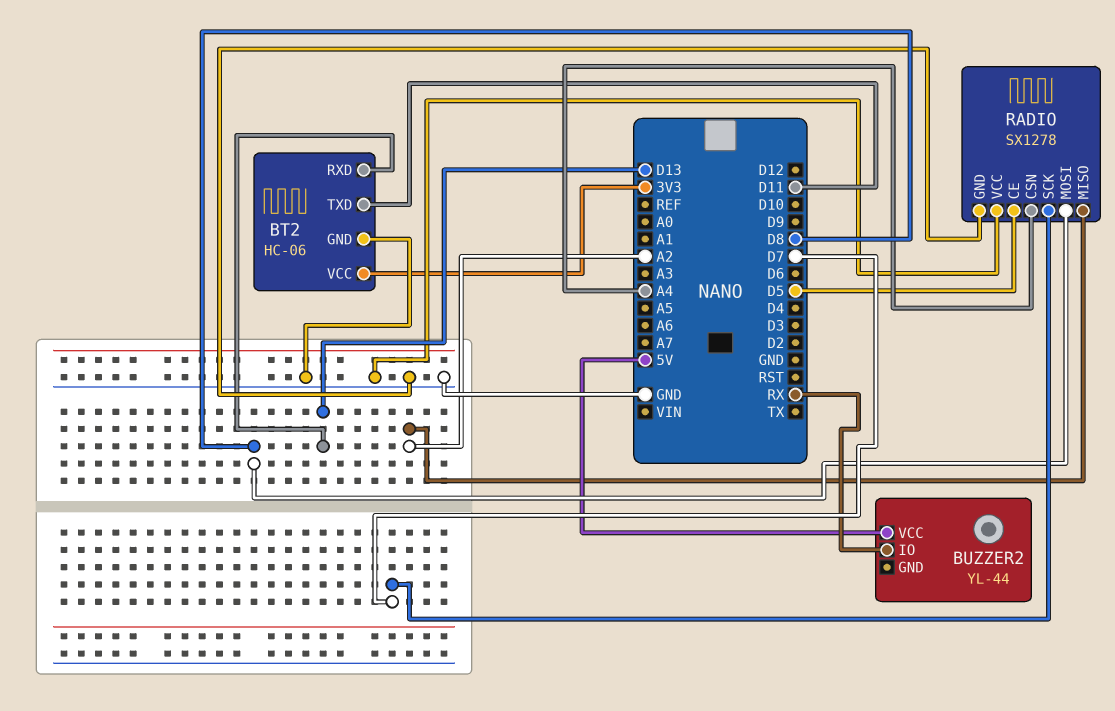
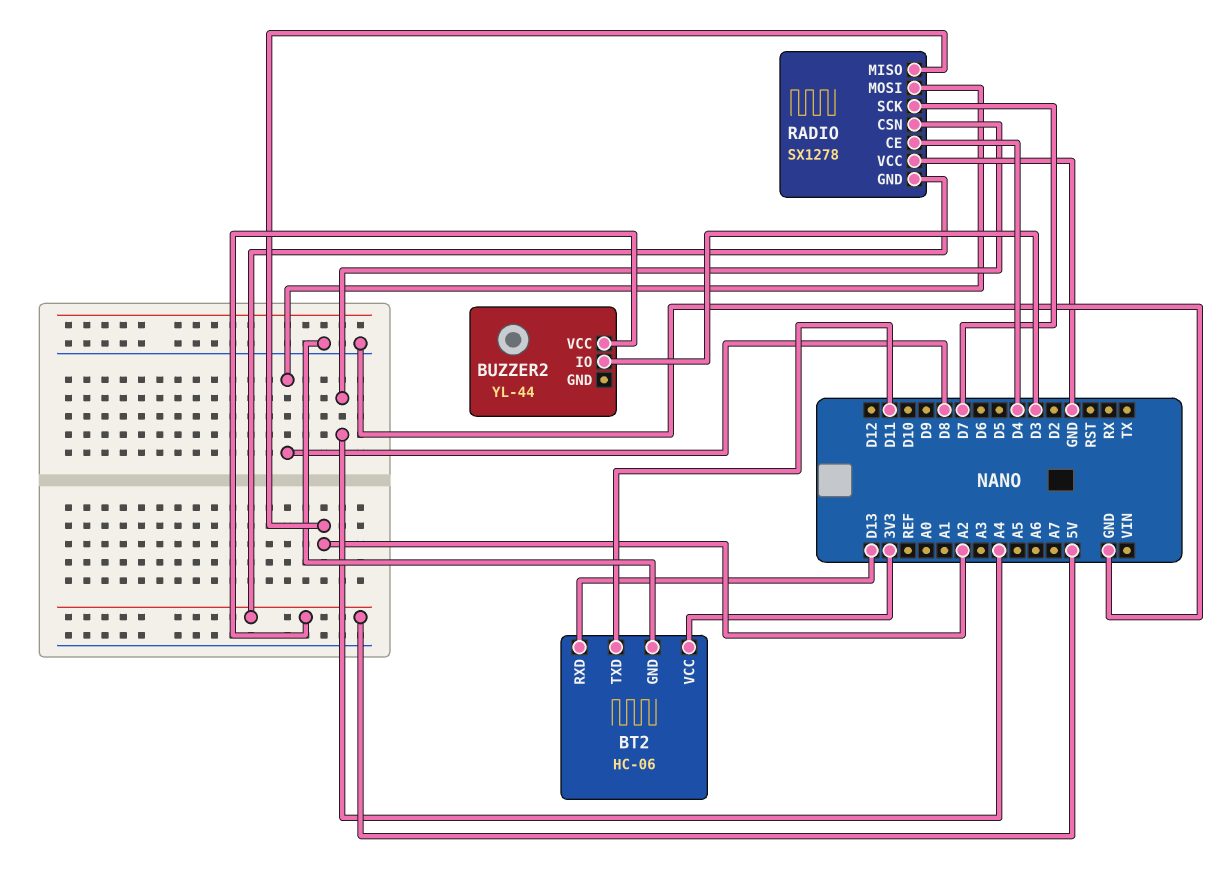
BUZZER2 pin IO: RX -> D3
RADIO pin CE: D5 -> D4
RADIO pin GND: GND -> 5V

